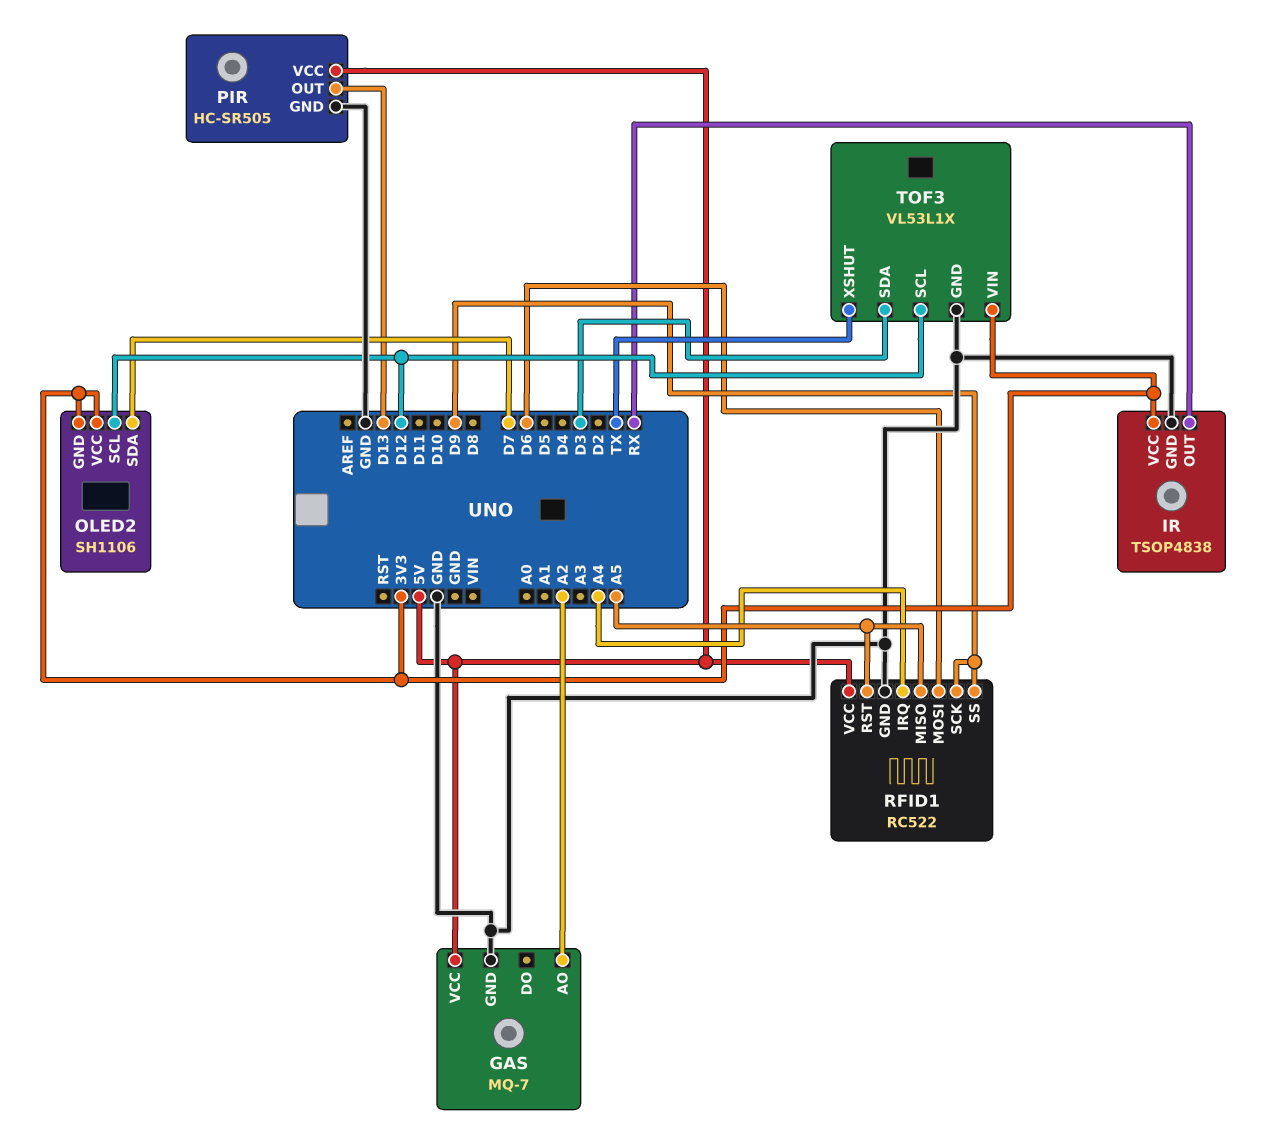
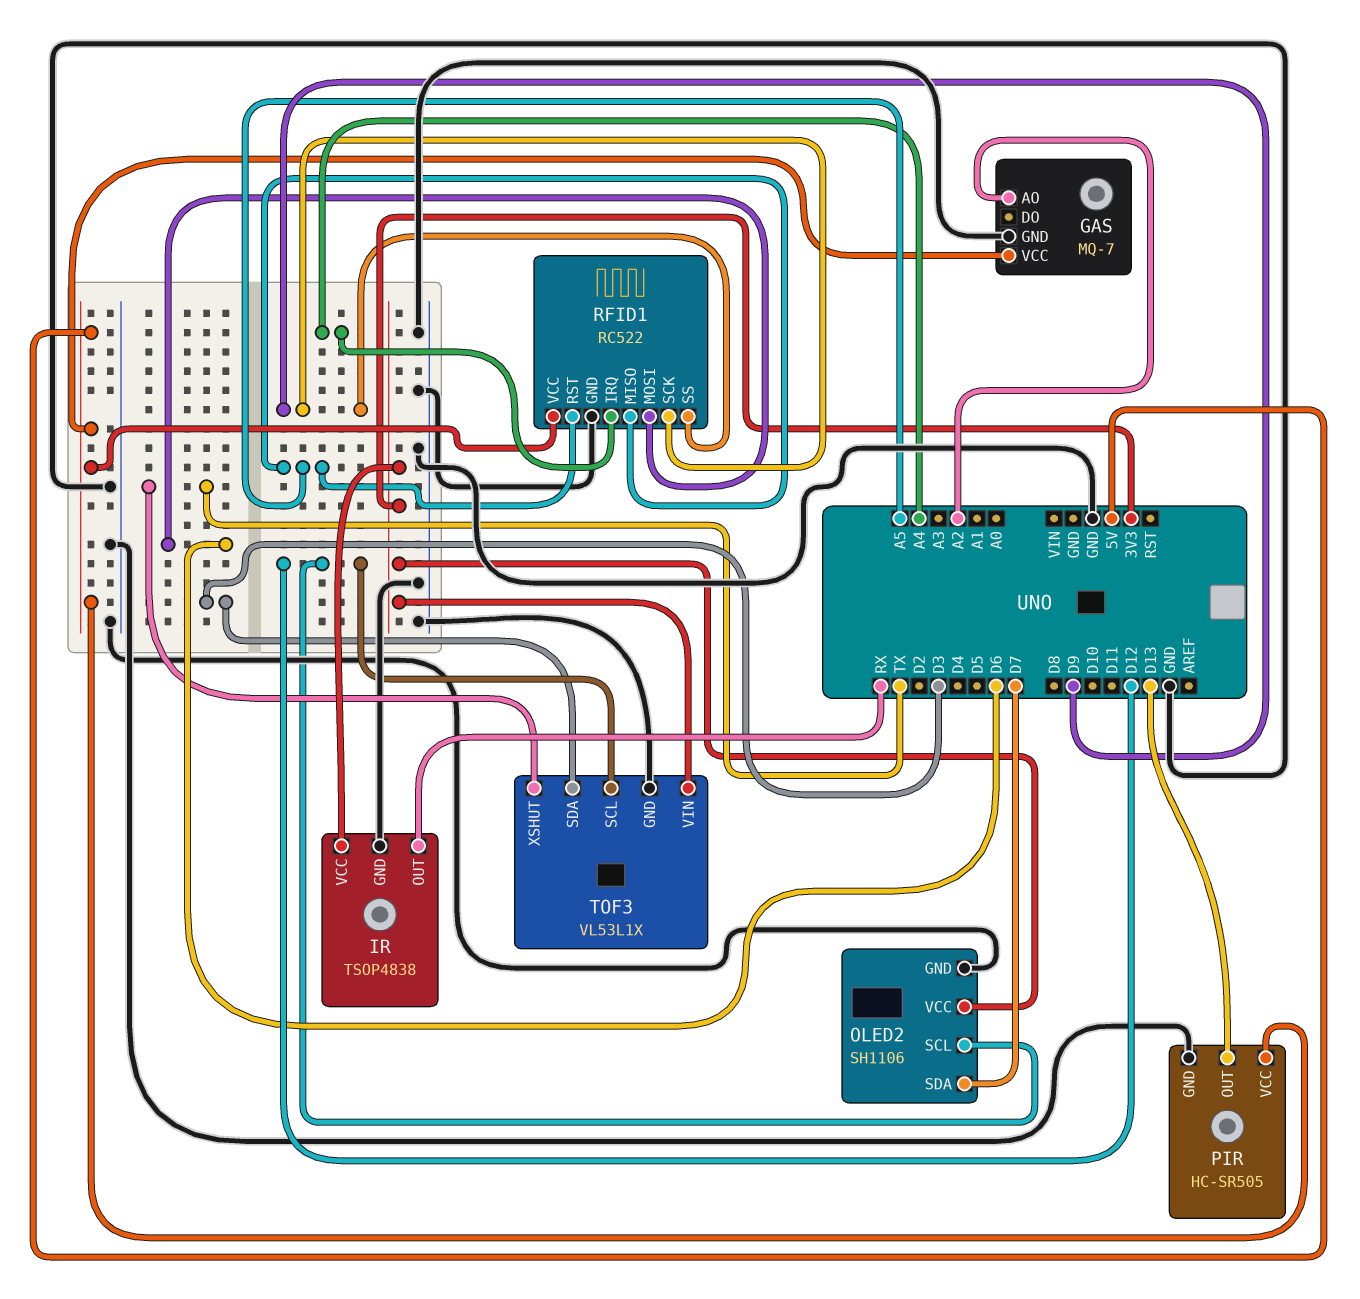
OLED2 pin GND: 3V3 -> GND

